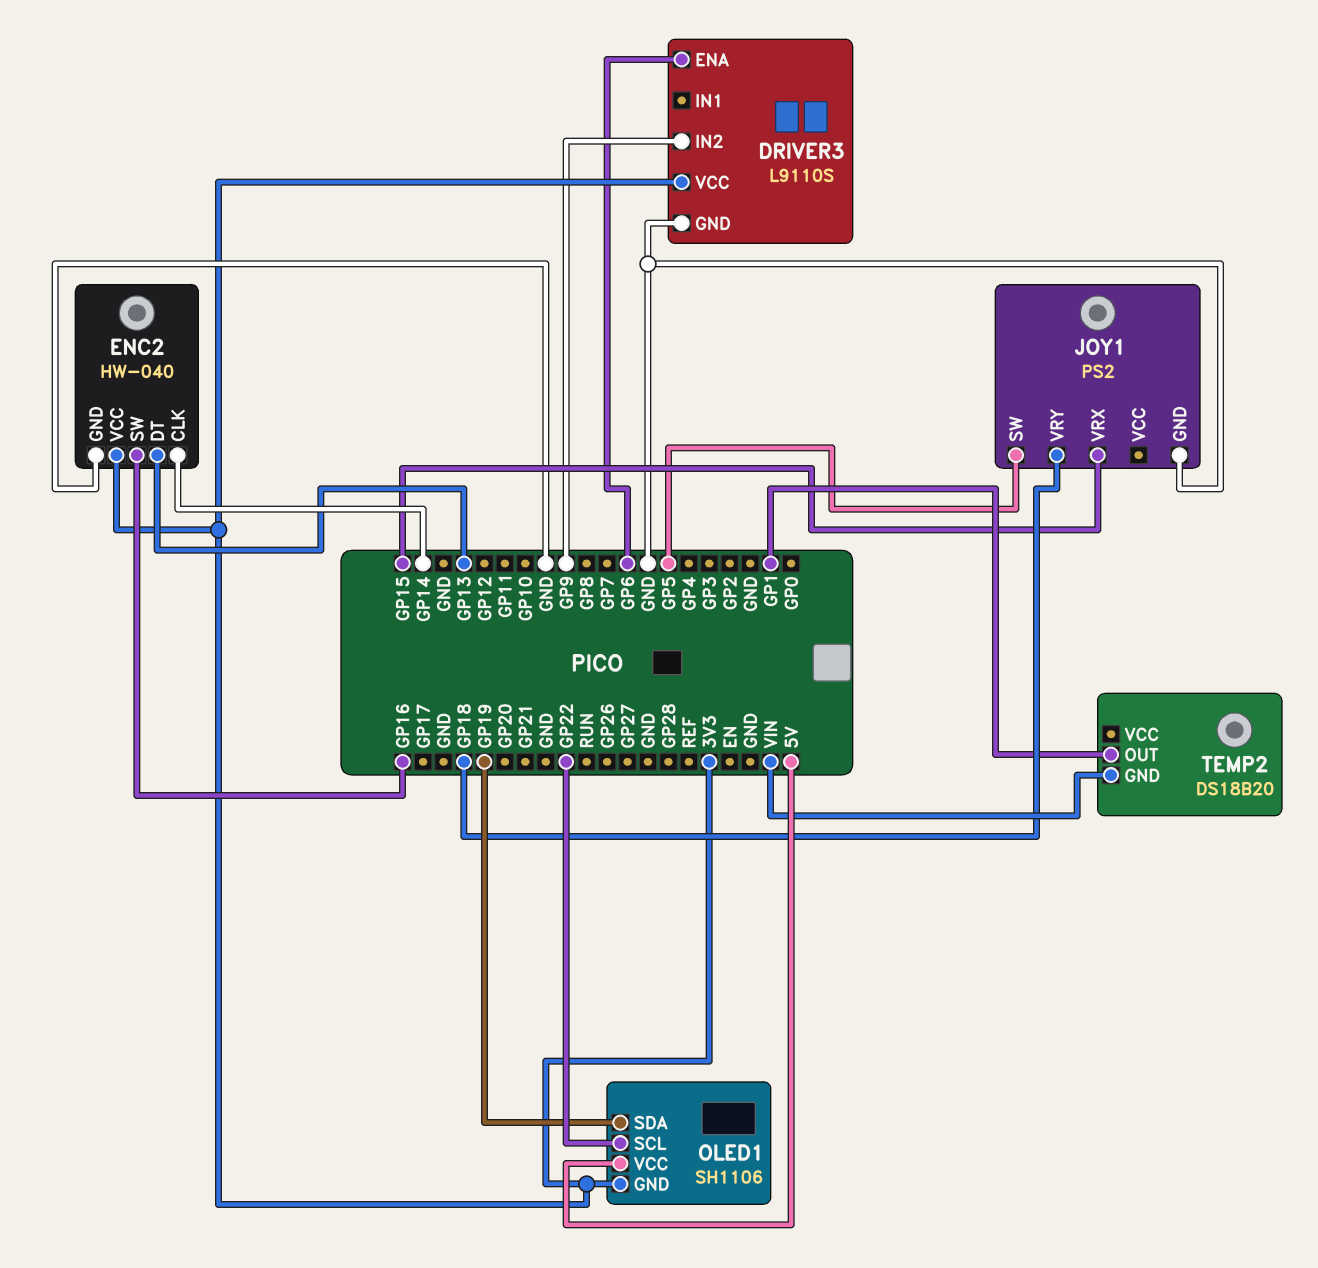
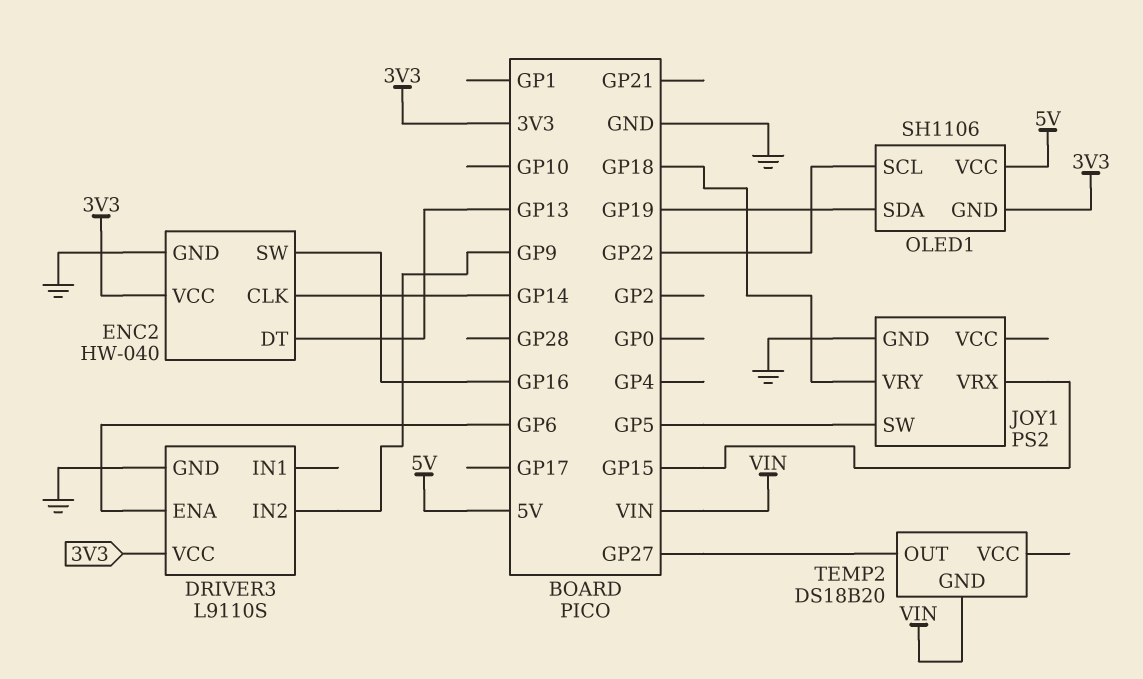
TEMP2 pin OUT: GP1 -> GP27

